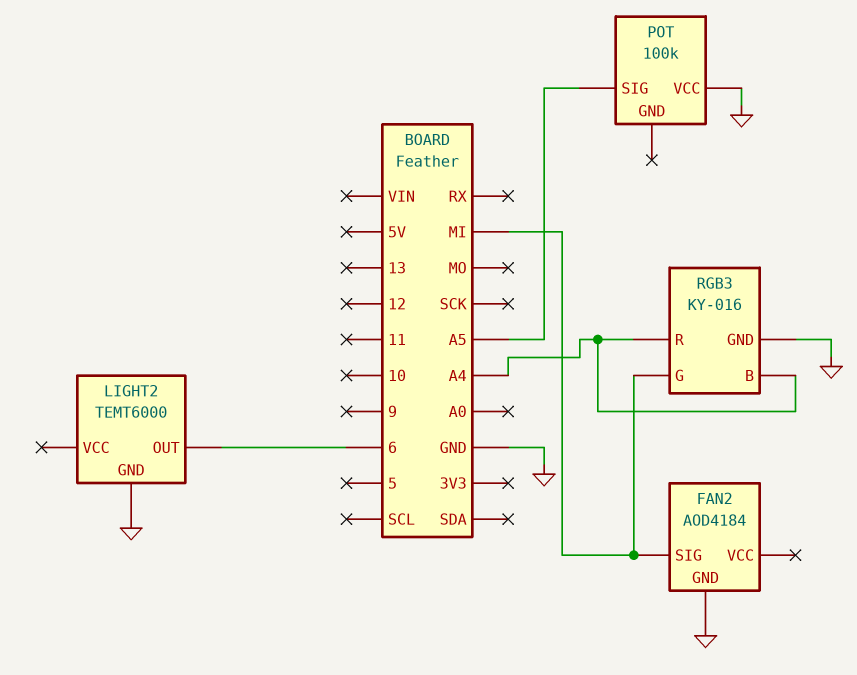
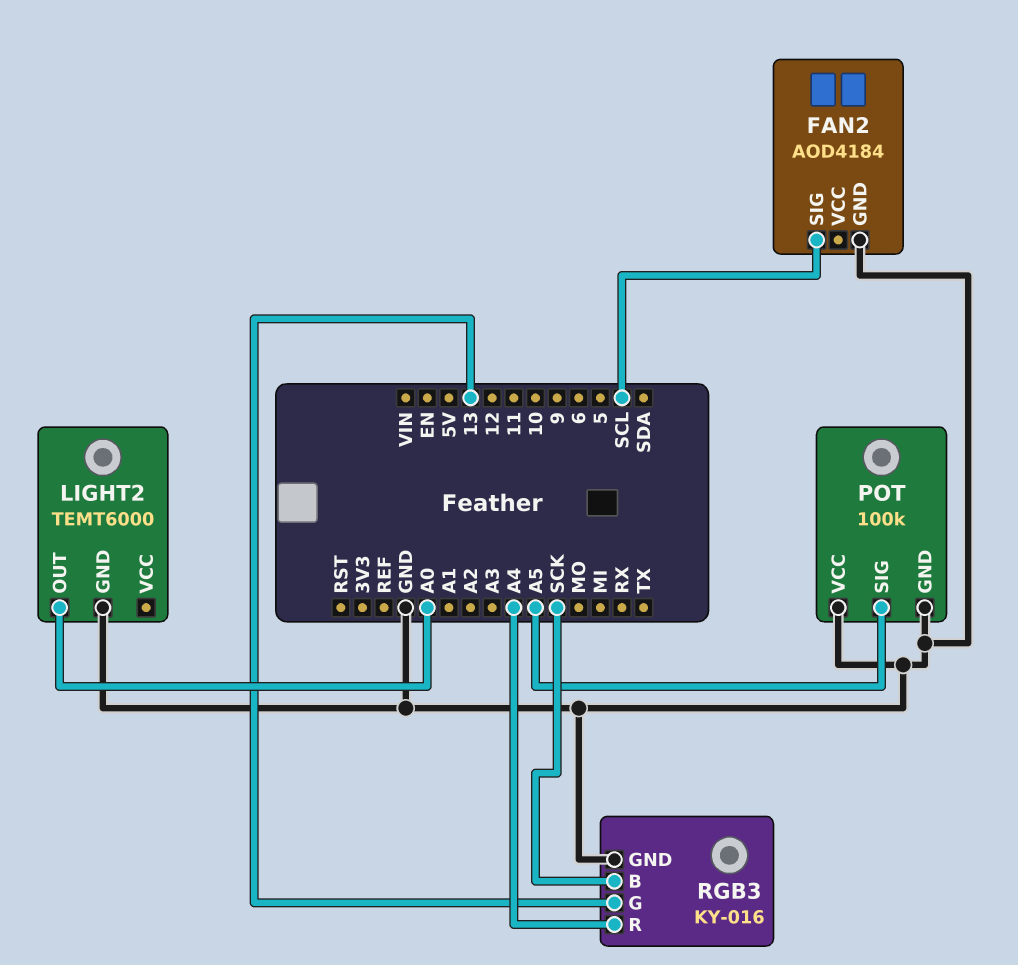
FAN2 pin SIG: MI -> SCL
LIGHT2 pin OUT: 6 -> A0
POT pin GND: none -> GND
RGB3 pin B: A4 -> SCK
RGB3 pin G: MI -> 13

